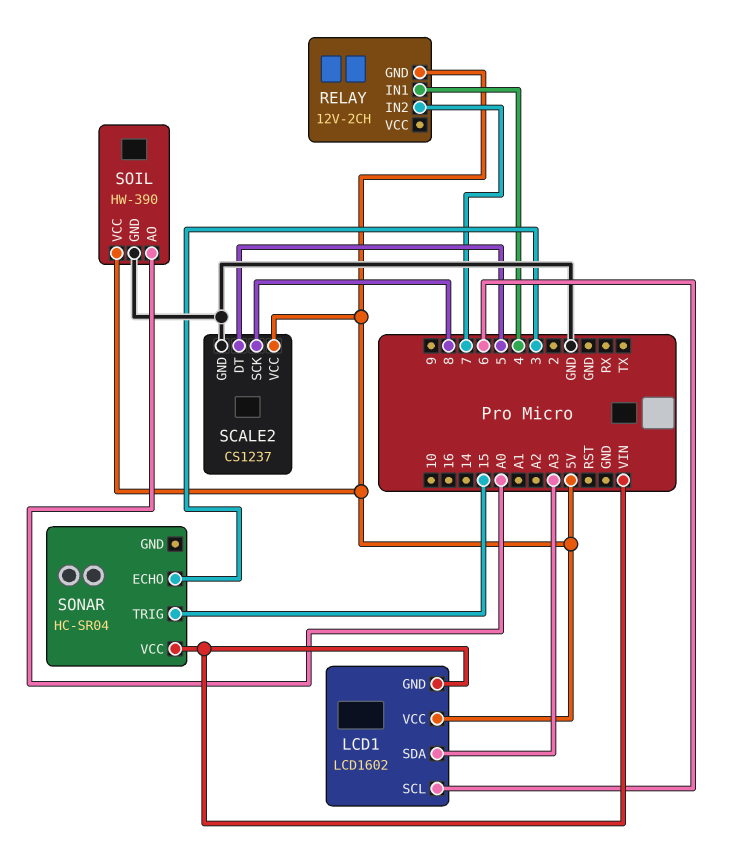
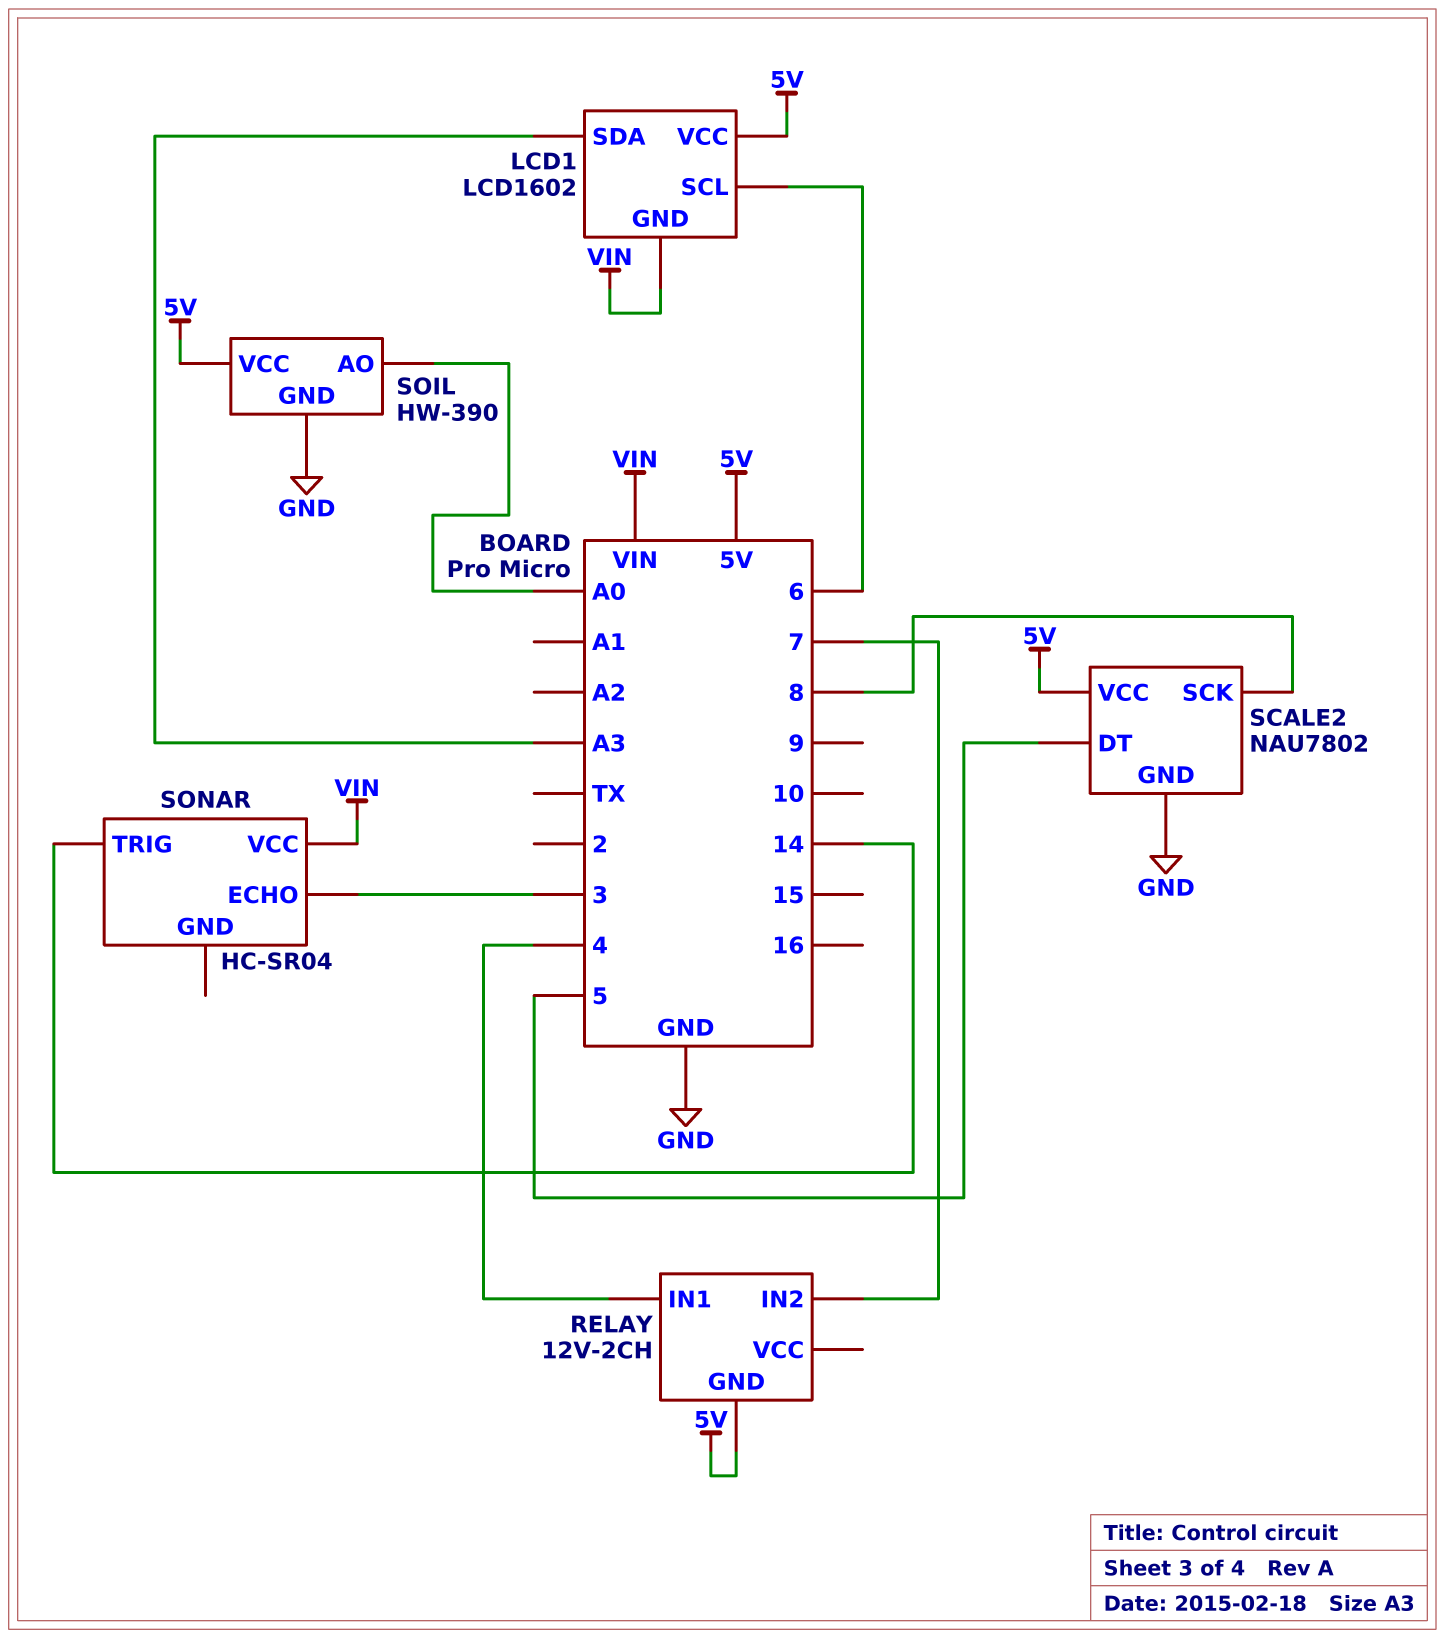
SCALE2: CS1237 -> NAU7802
SONAR pin TRIG: 15 -> 14

